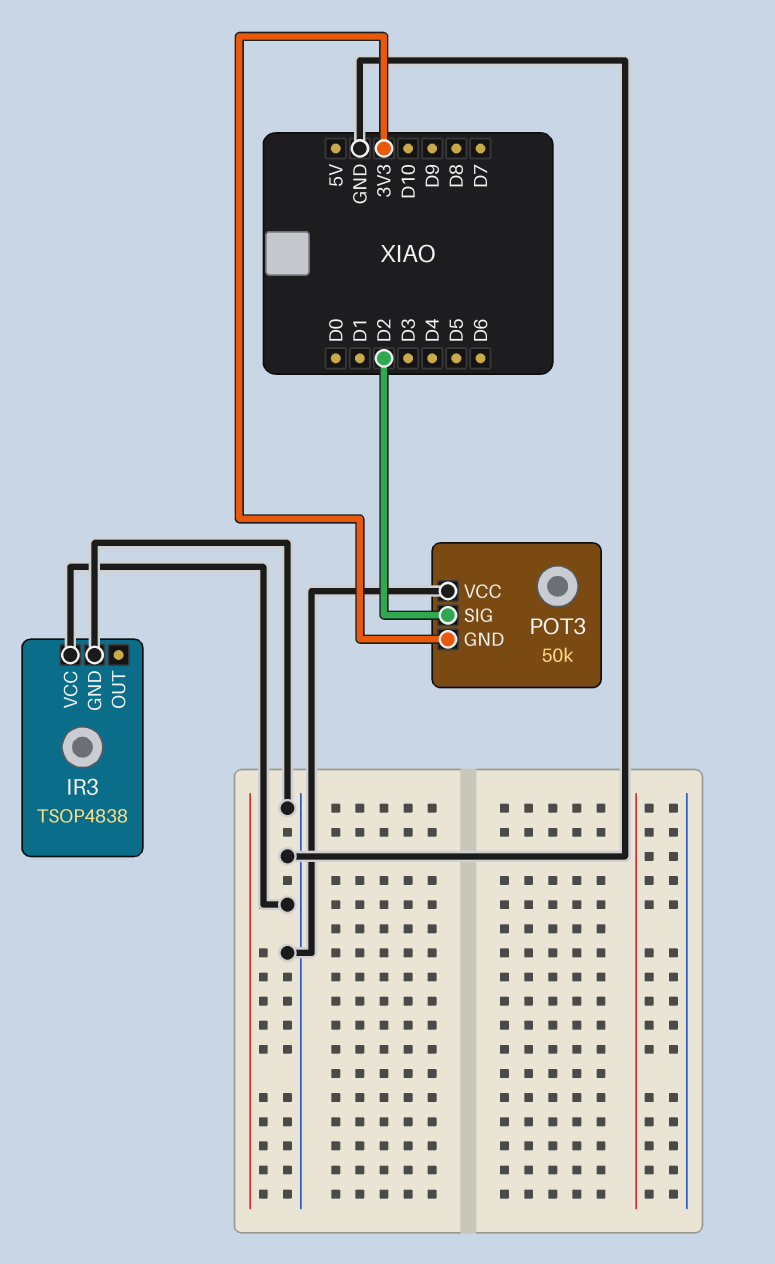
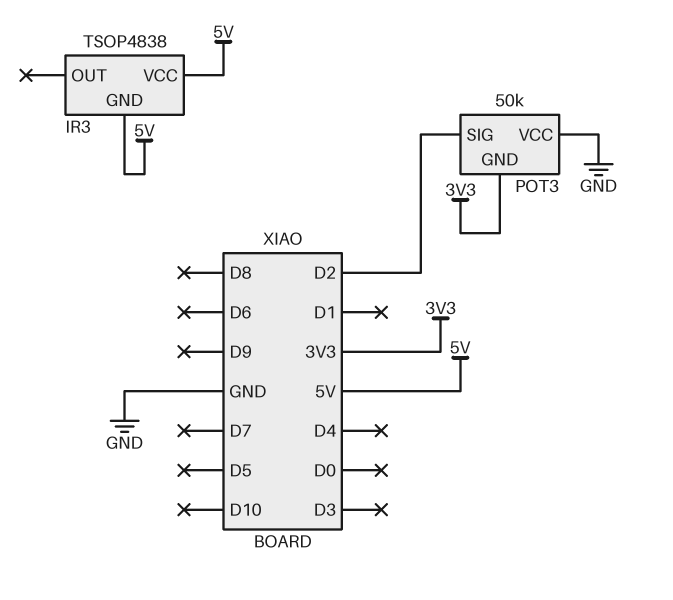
IR3 pin GND: GND -> 5V
IR3 pin VCC: GND -> 5V

